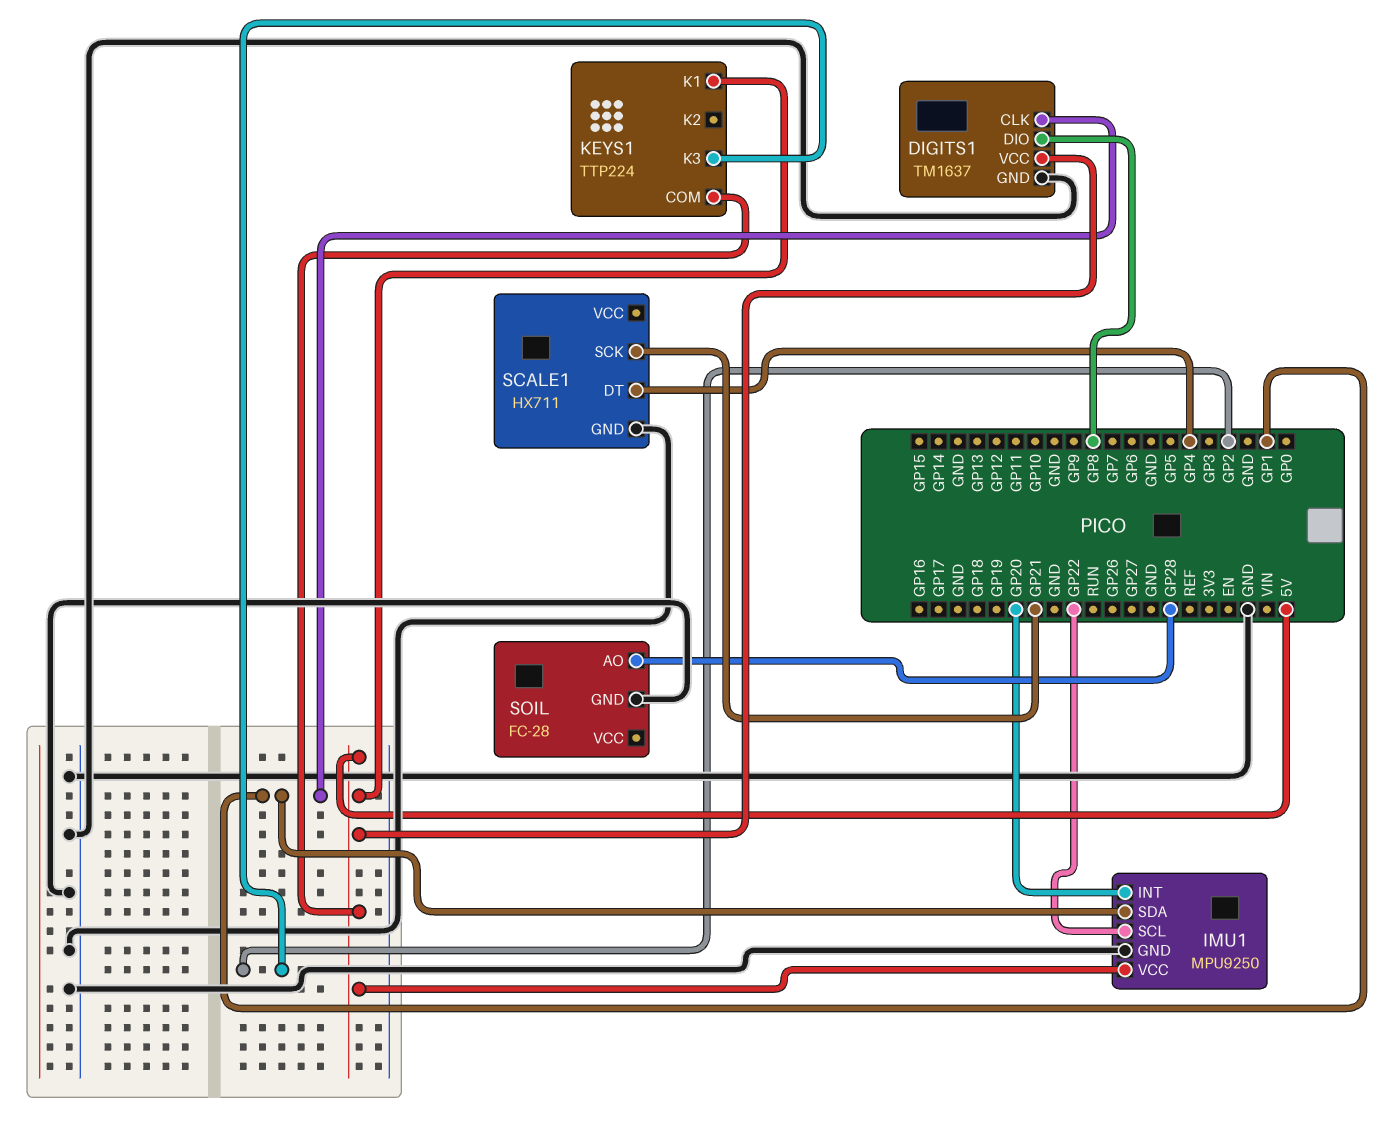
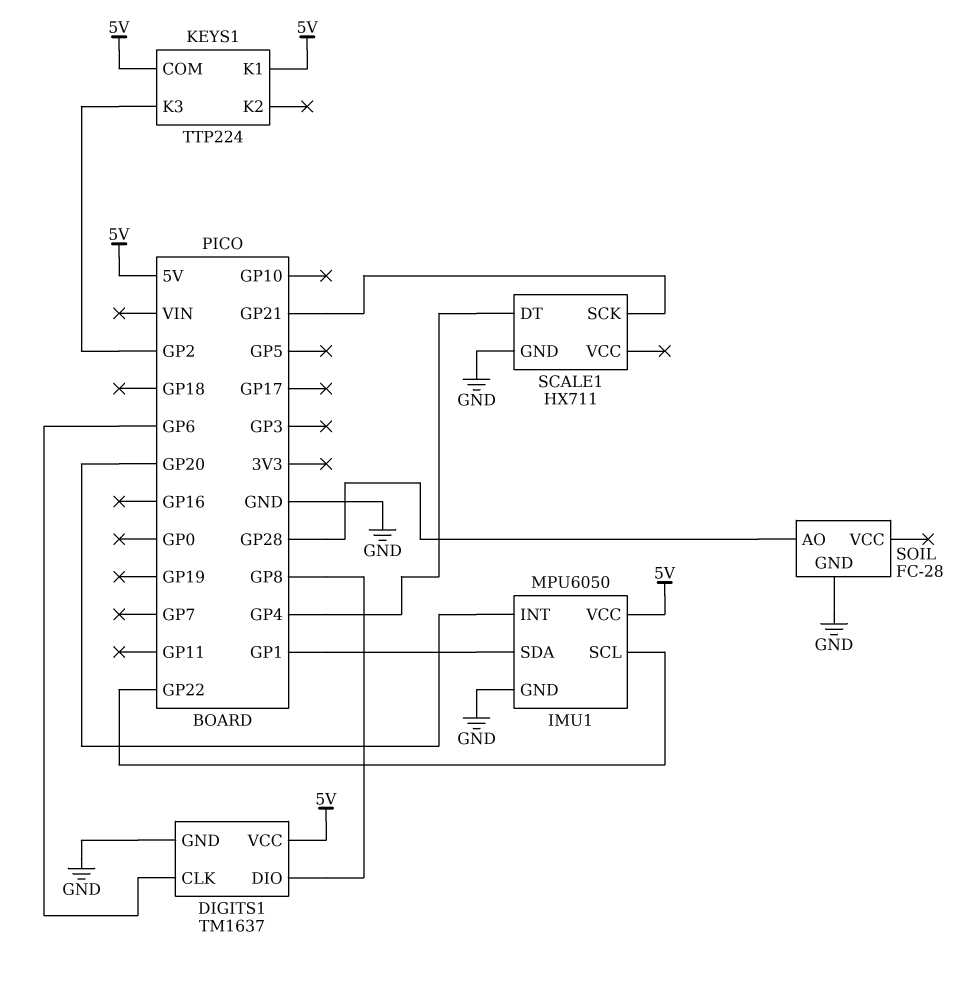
DIGITS1 pin CLK: GP1 -> GP6
IMU1: MPU9250 -> MPU6050

